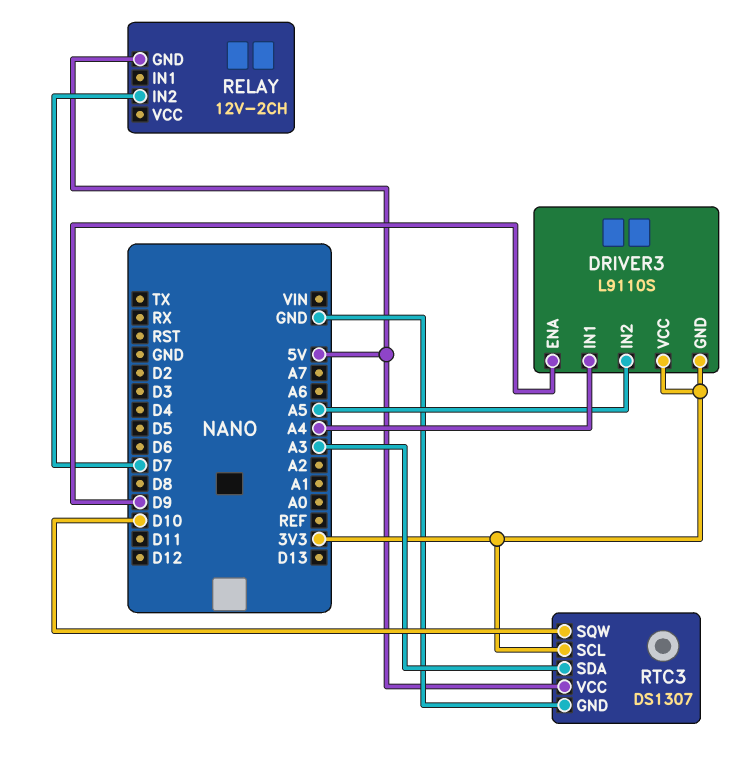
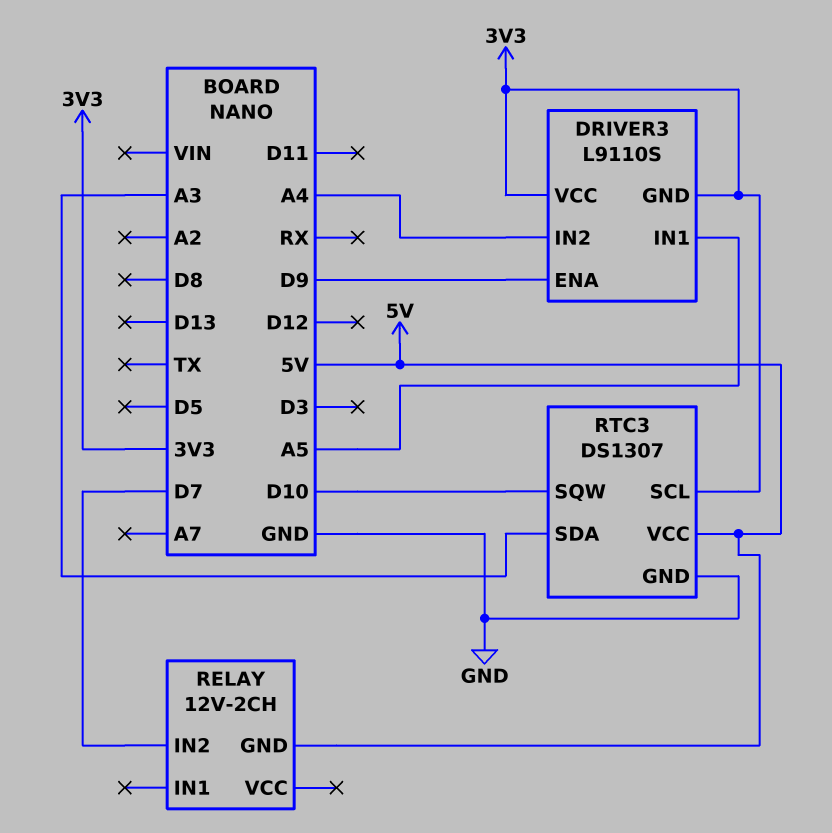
DRIVER3 pin IN1: A4 -> A5
DRIVER3 pin IN2: A5 -> A4

